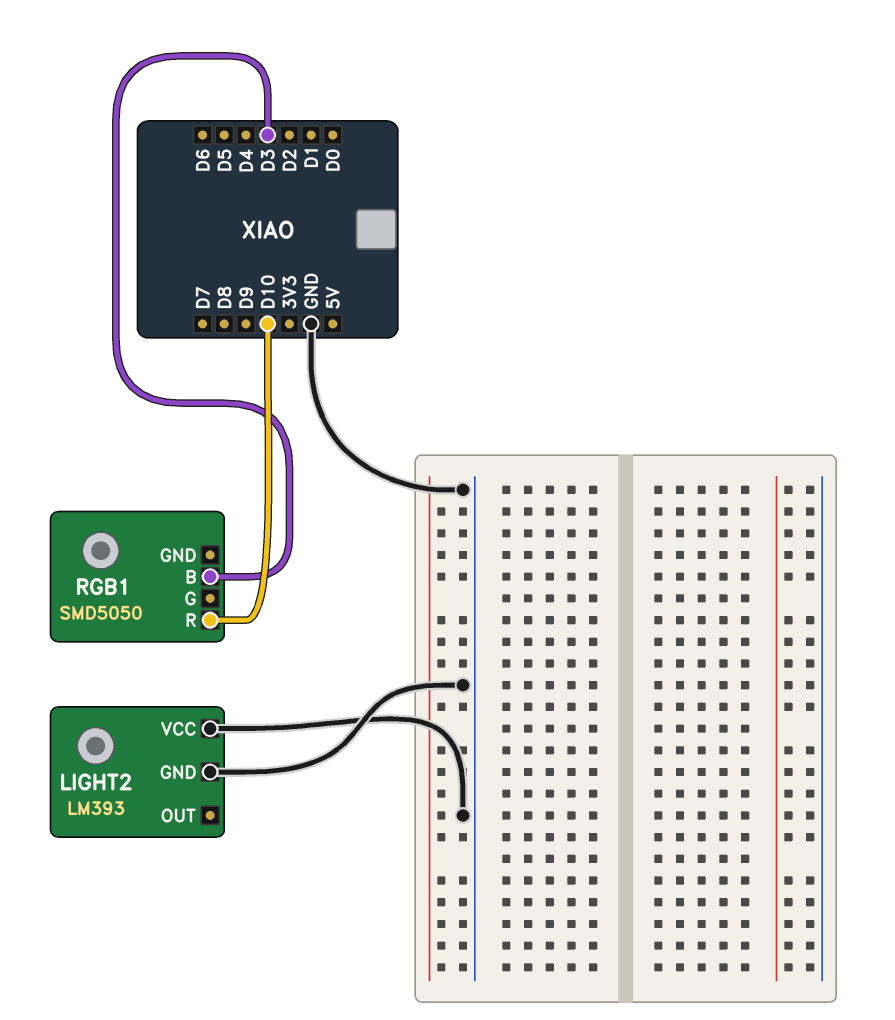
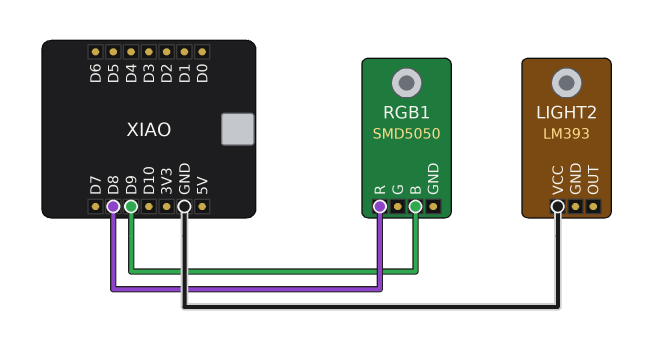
LIGHT2 pin GND: GND -> none
RGB1 pin B: D3 -> D9
RGB1 pin R: D10 -> D8

